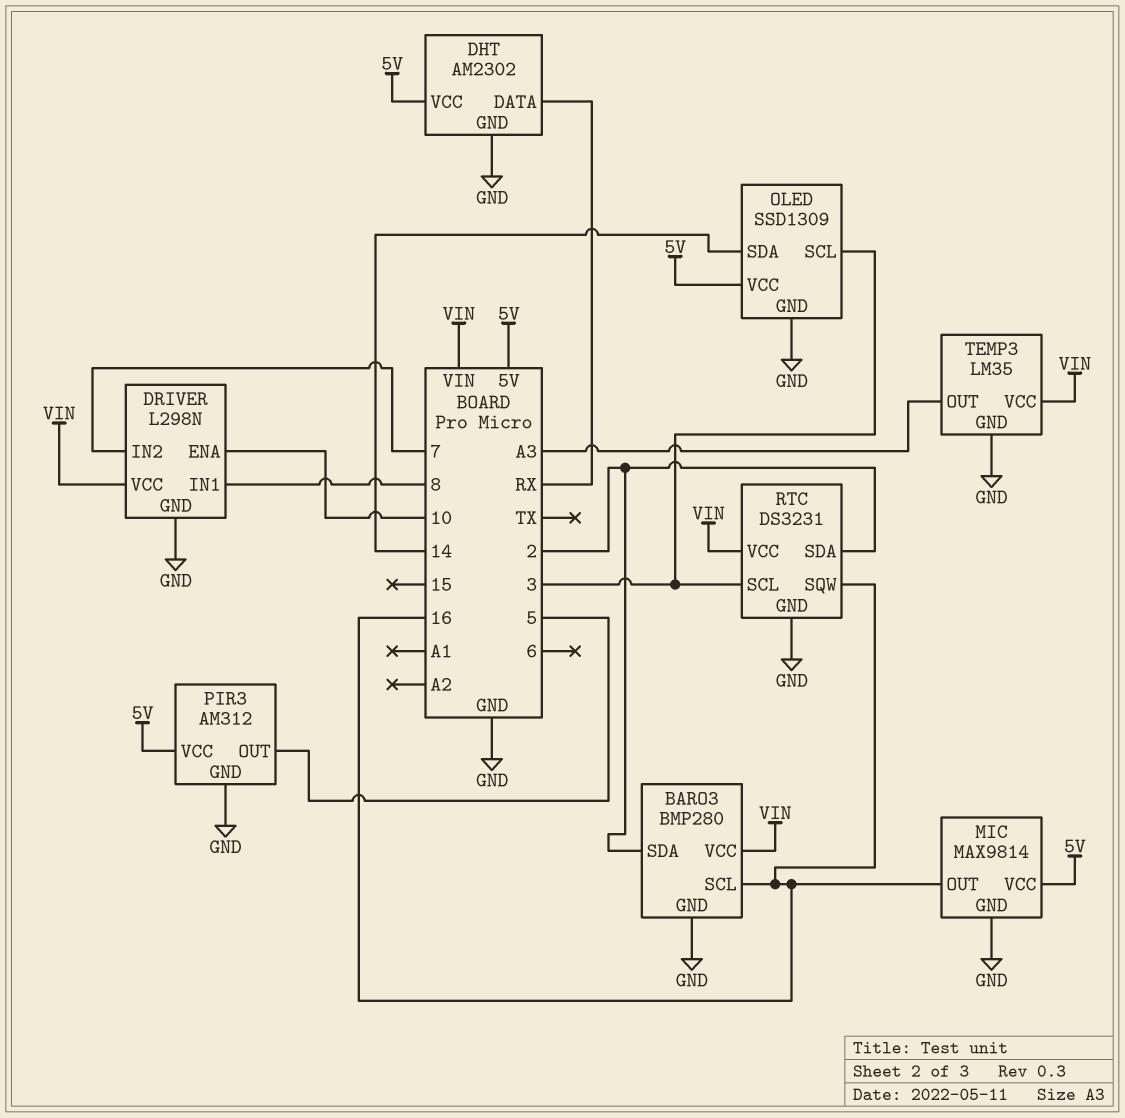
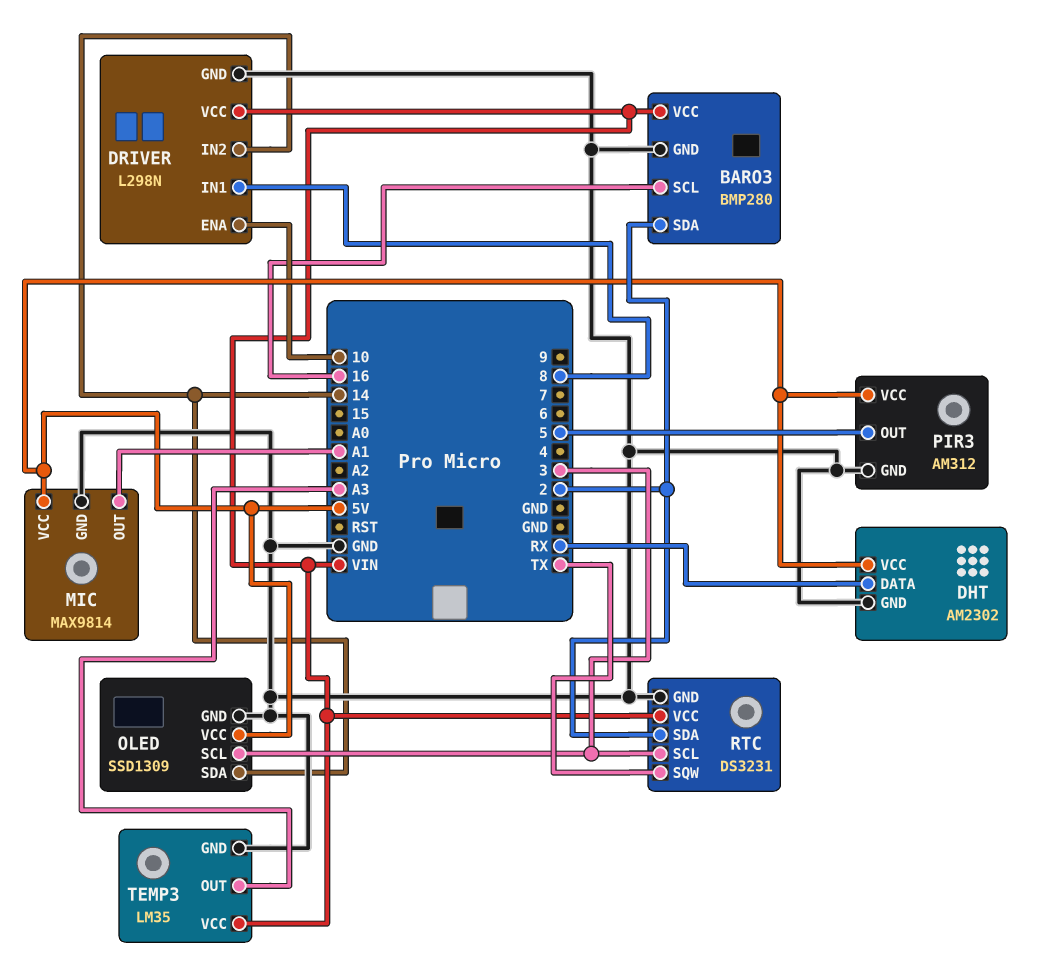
DRIVER pin IN2: 7 -> 14
MIC pin OUT: 16 -> A1
RTC pin SQW: 16 -> TX

